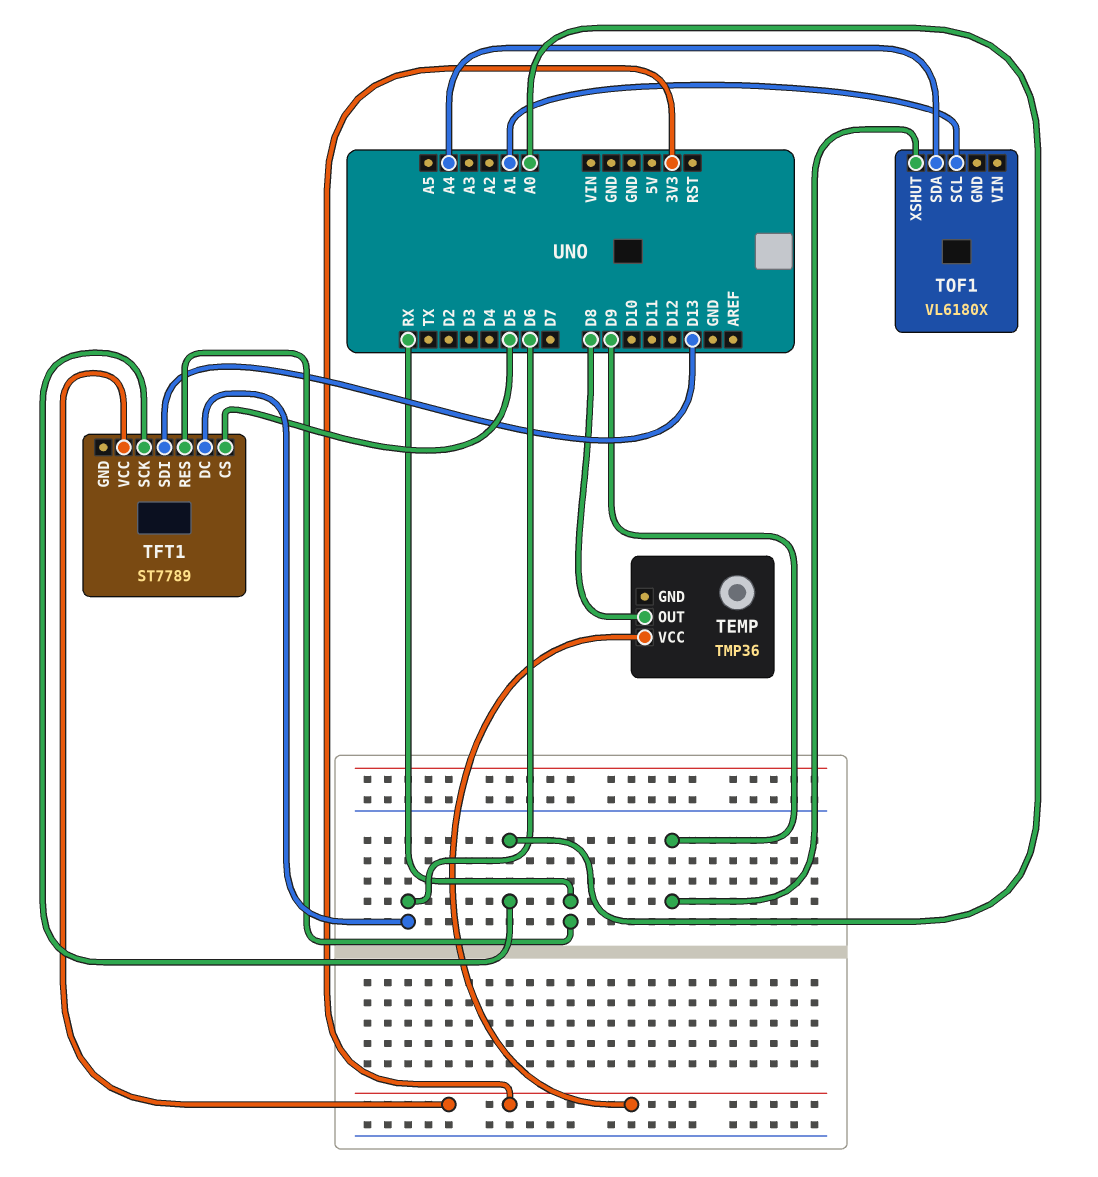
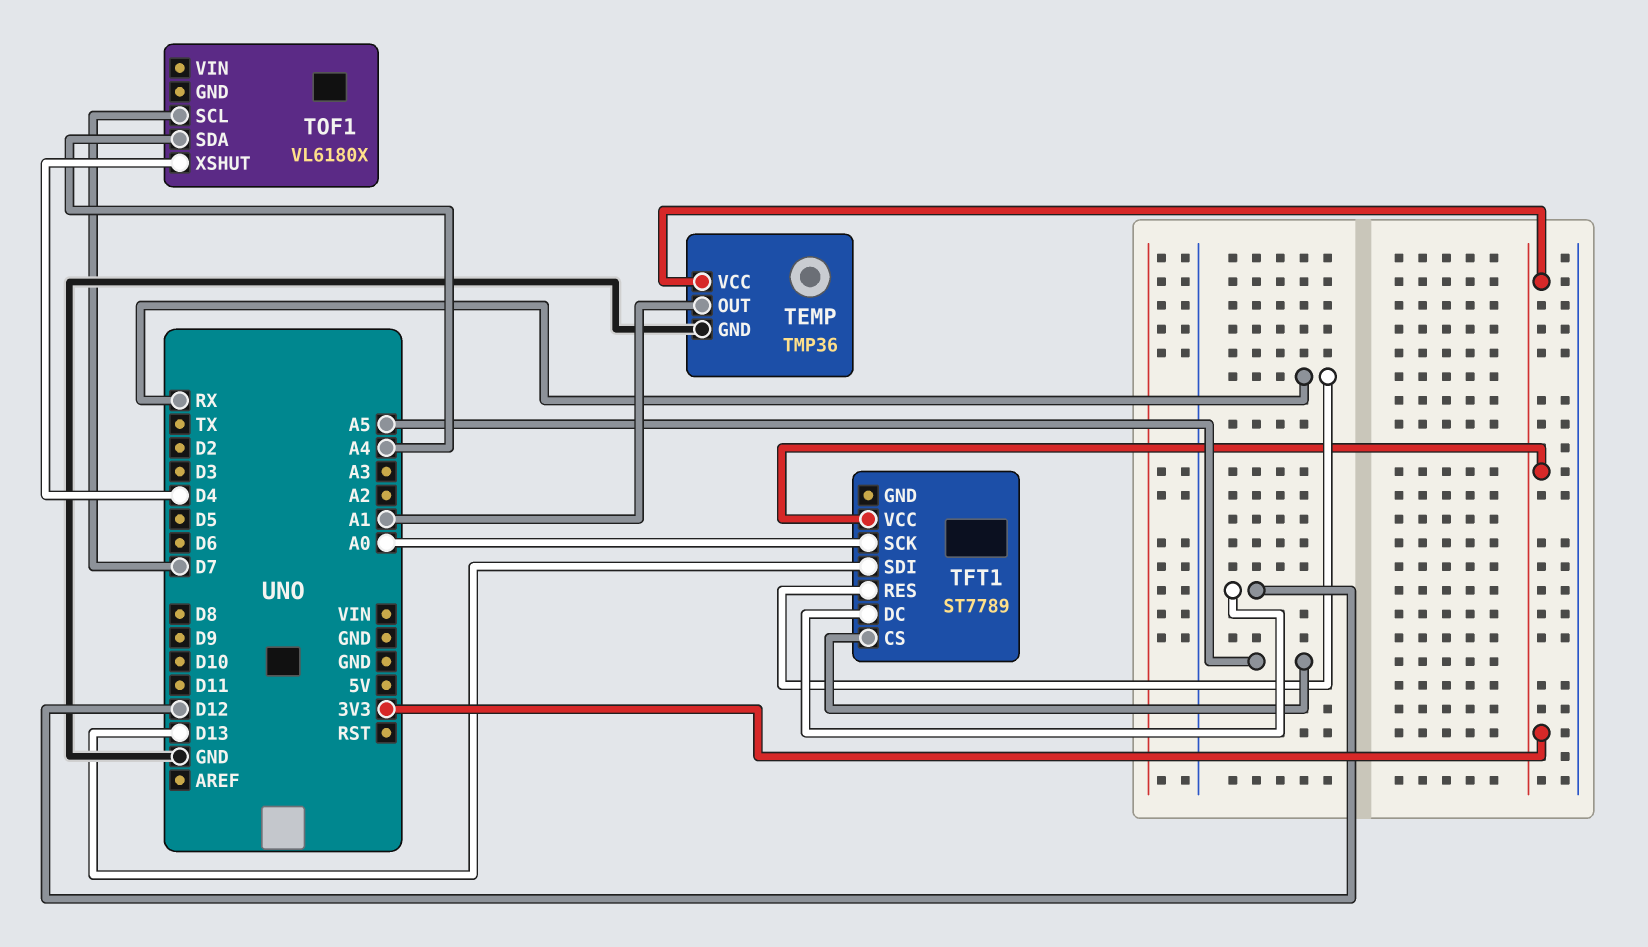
TEMP pin GND: none -> GND
TEMP pin OUT: D8 -> A1
TFT1 pin CS: D5 -> A5
TFT1 pin DC: D6 -> D12
TOF1 pin SCL: A1 -> D7
TOF1 pin XSHUT: D9 -> D4

